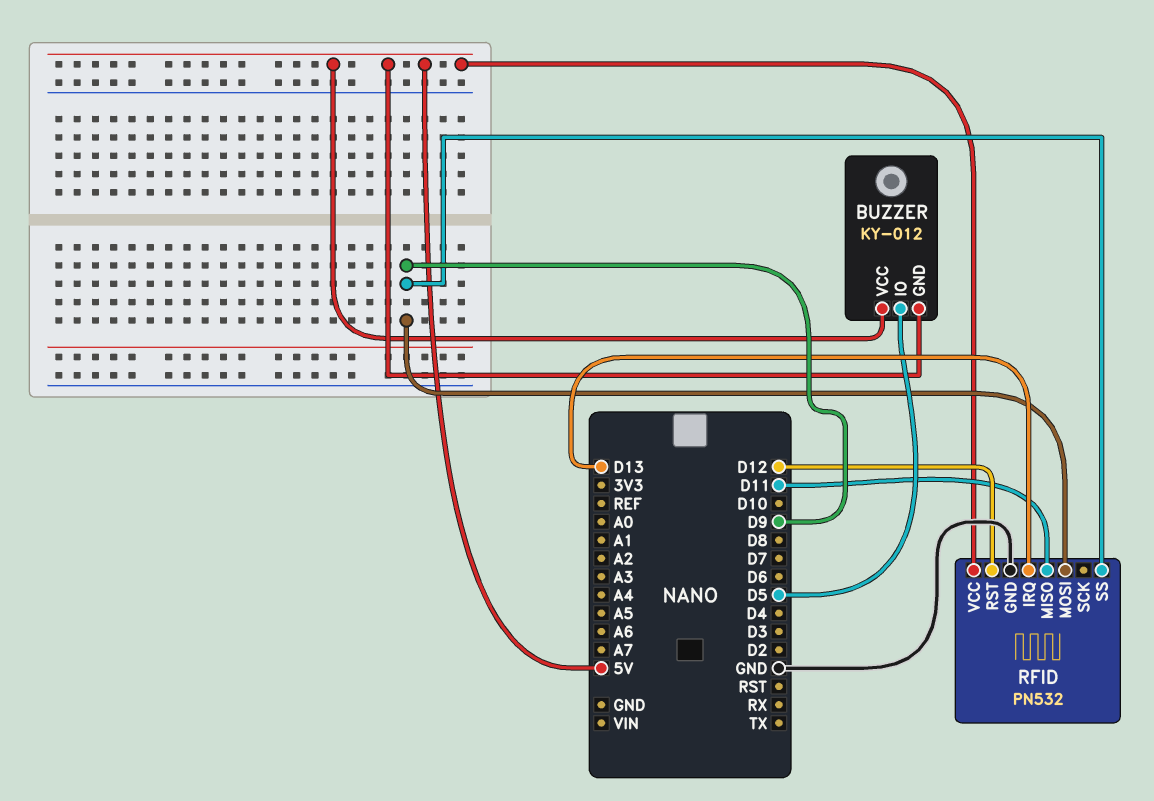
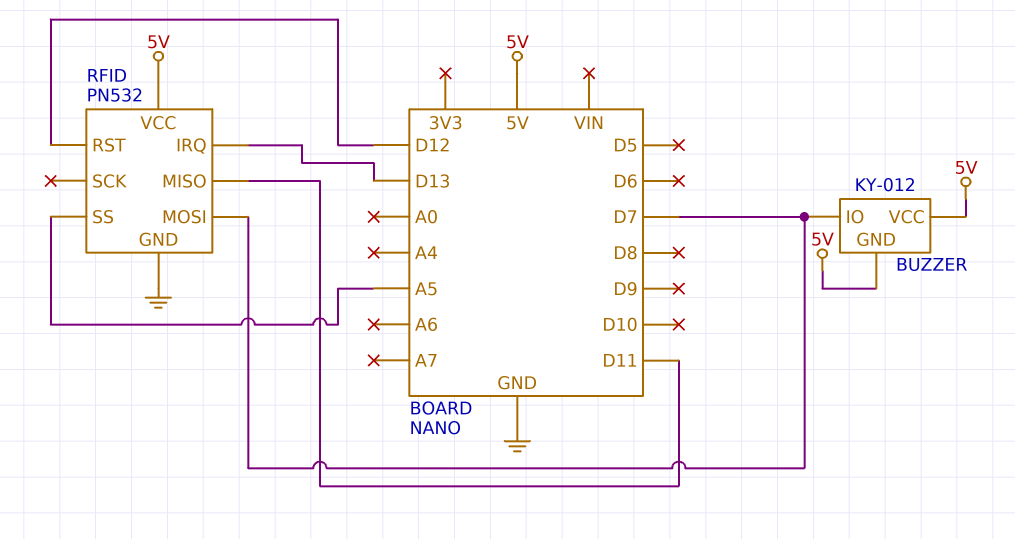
BUZZER pin IO: D5 -> D7
RFID pin MOSI: D9 -> D7
RFID pin SS: D9 -> A5

